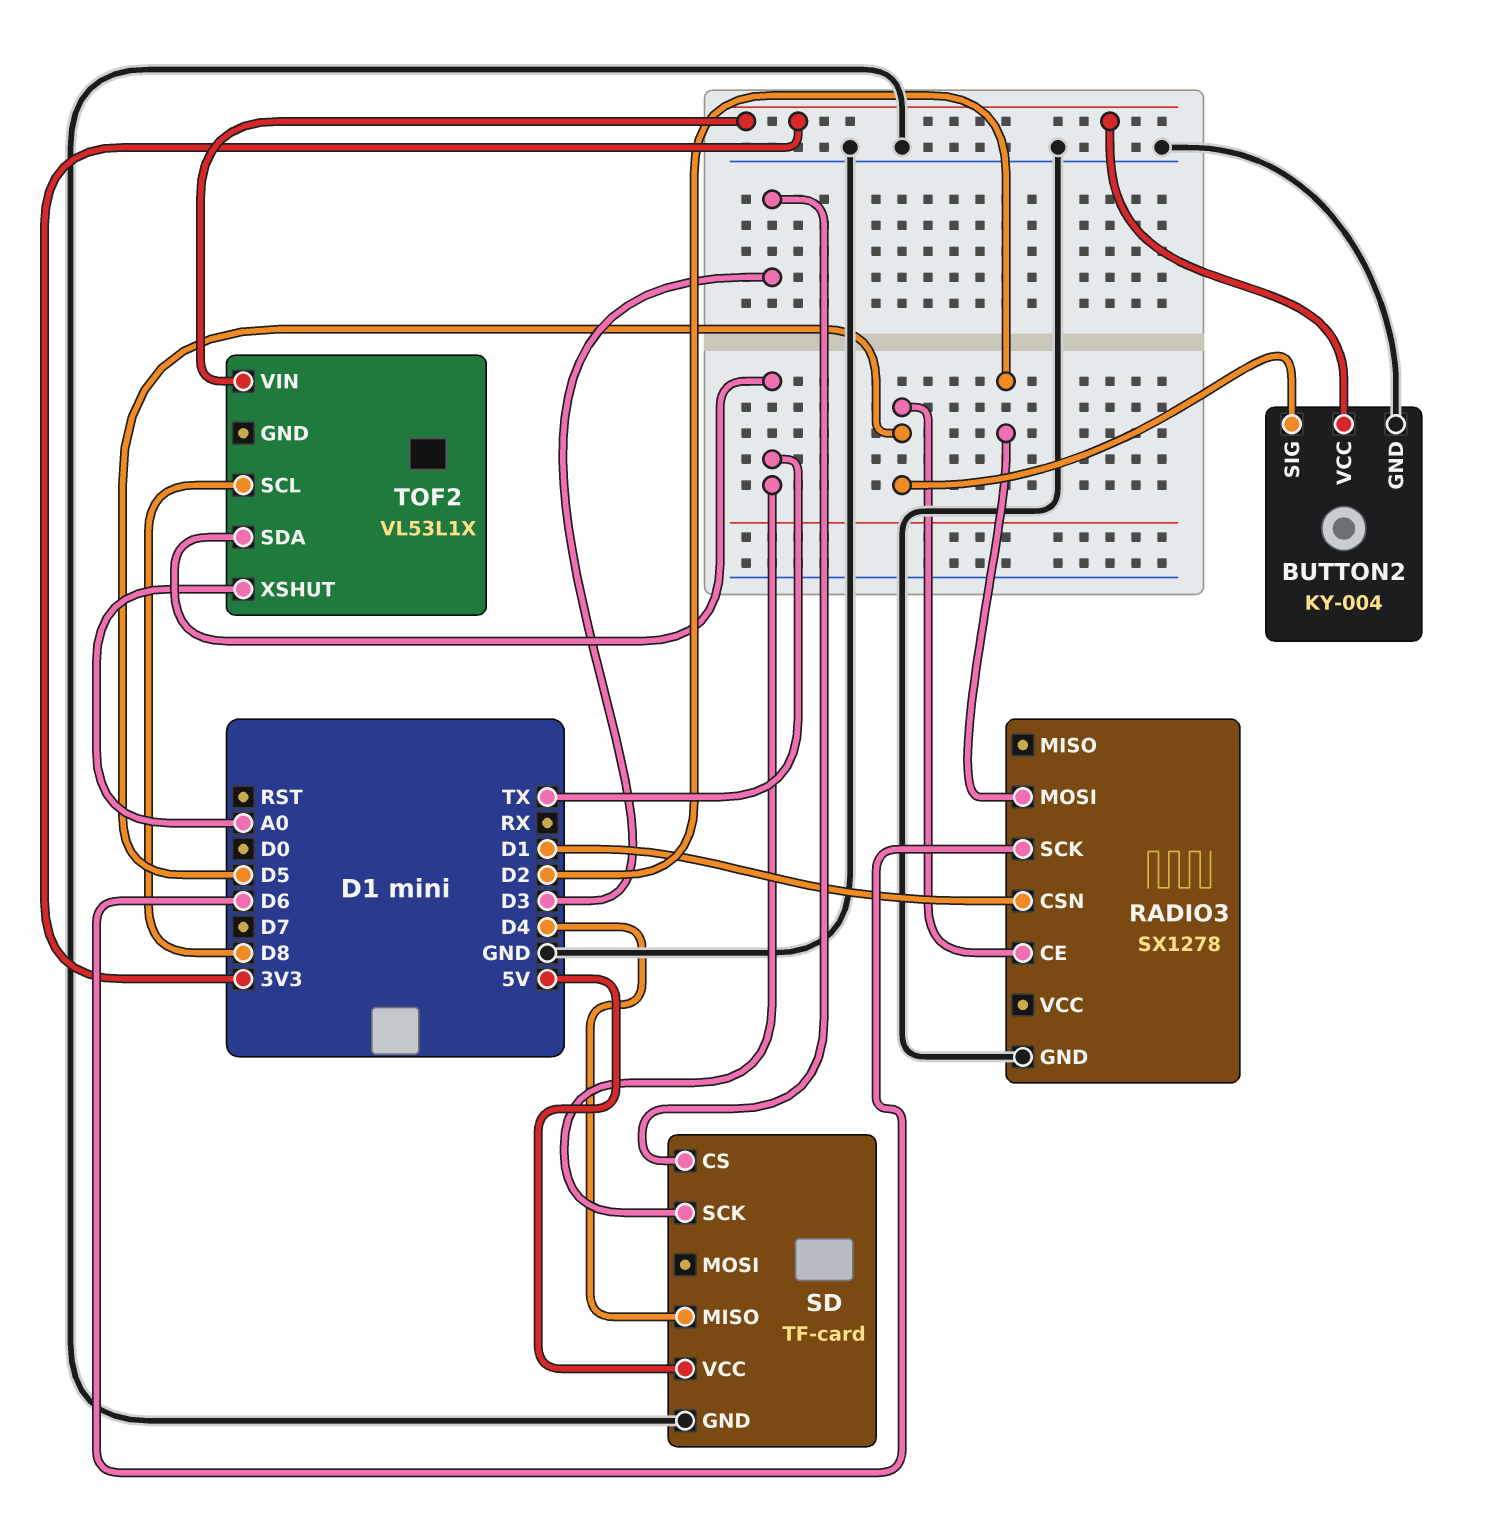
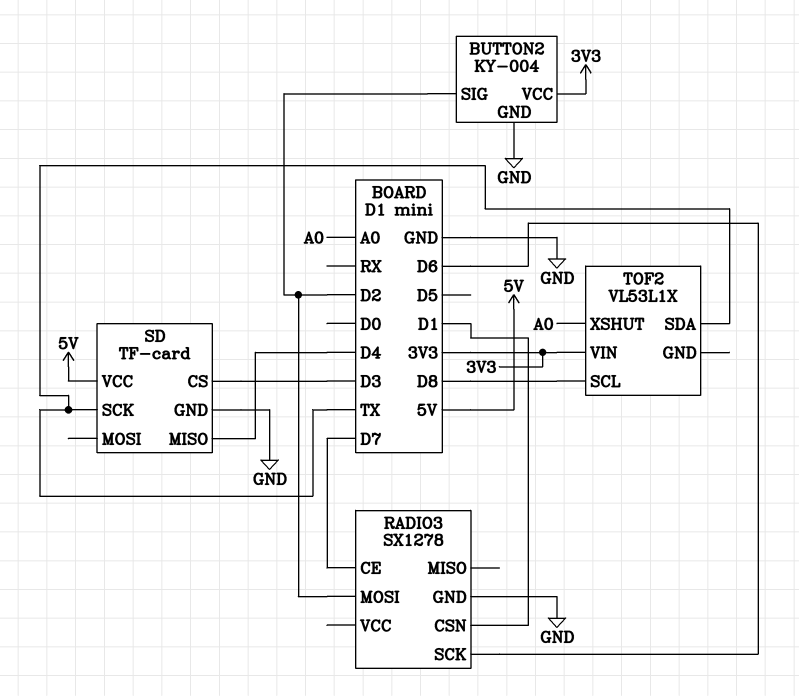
BUTTON2 pin SIG: D5 -> D2
RADIO3 pin CE: D5 -> D7

